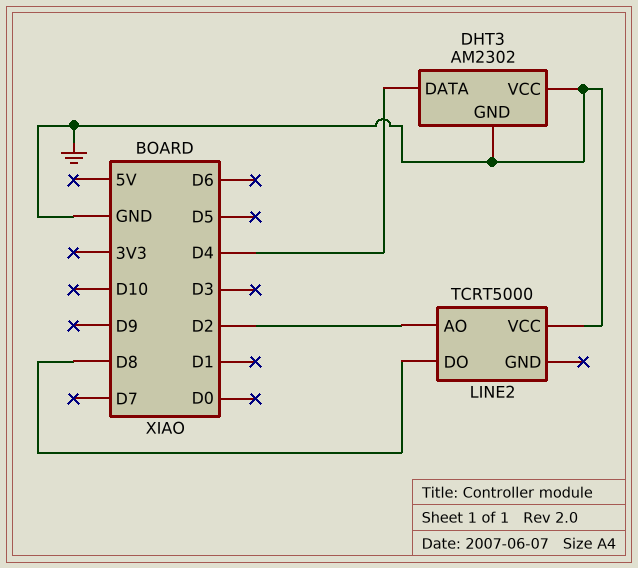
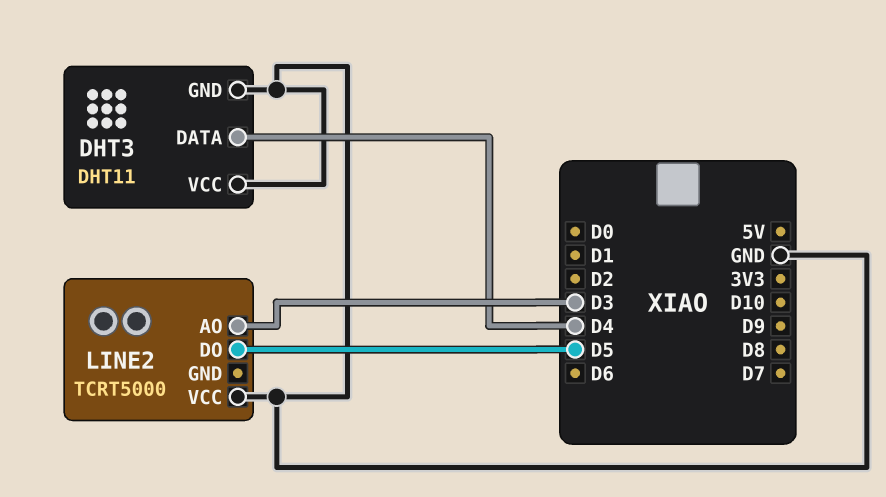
DHT3: AM2302 -> DHT11
LINE2 pin AO: D2 -> D3
LINE2 pin DO: D8 -> D5

